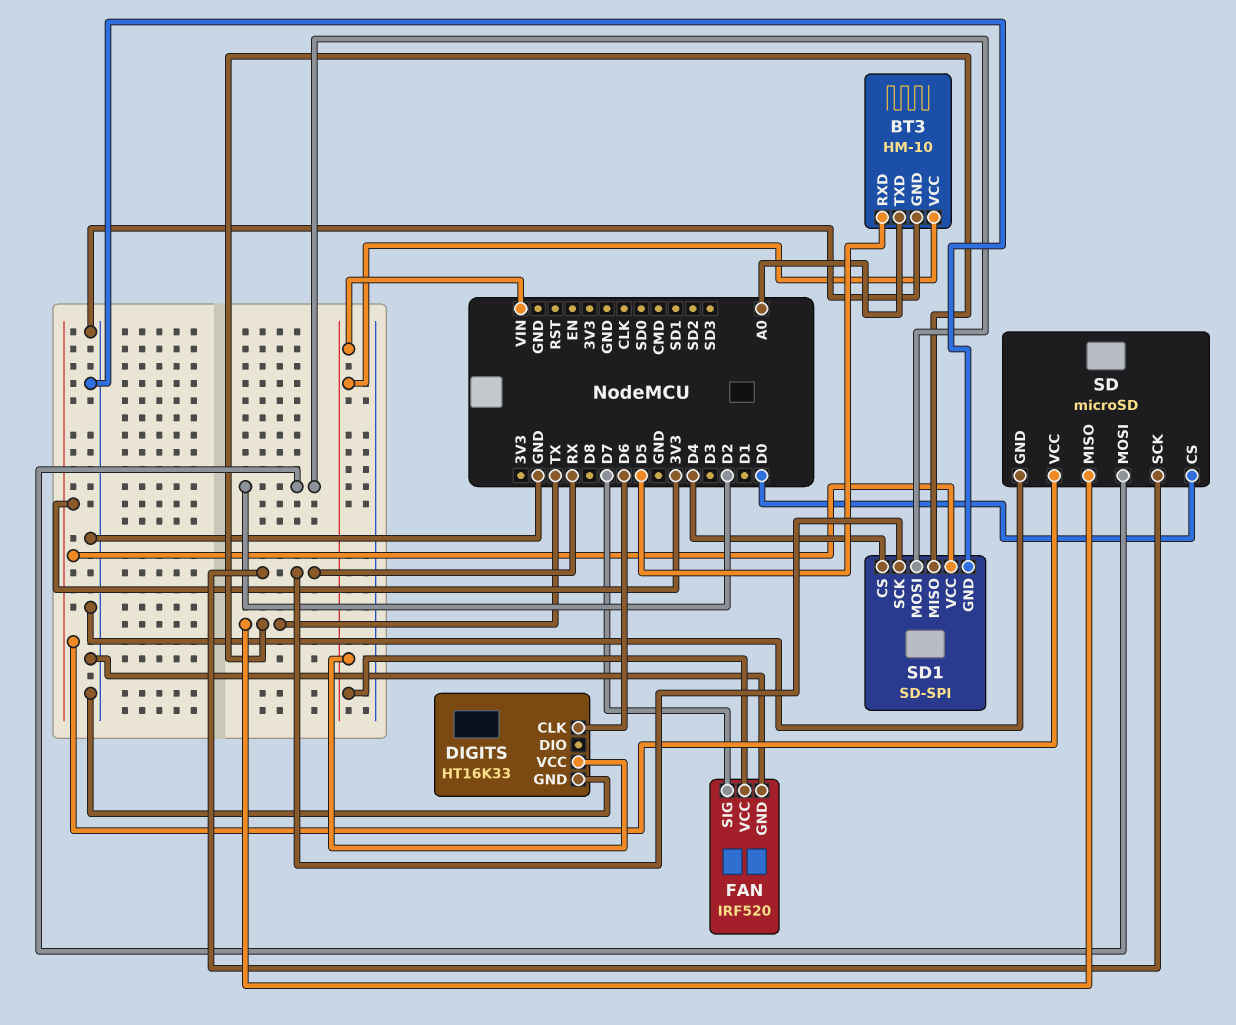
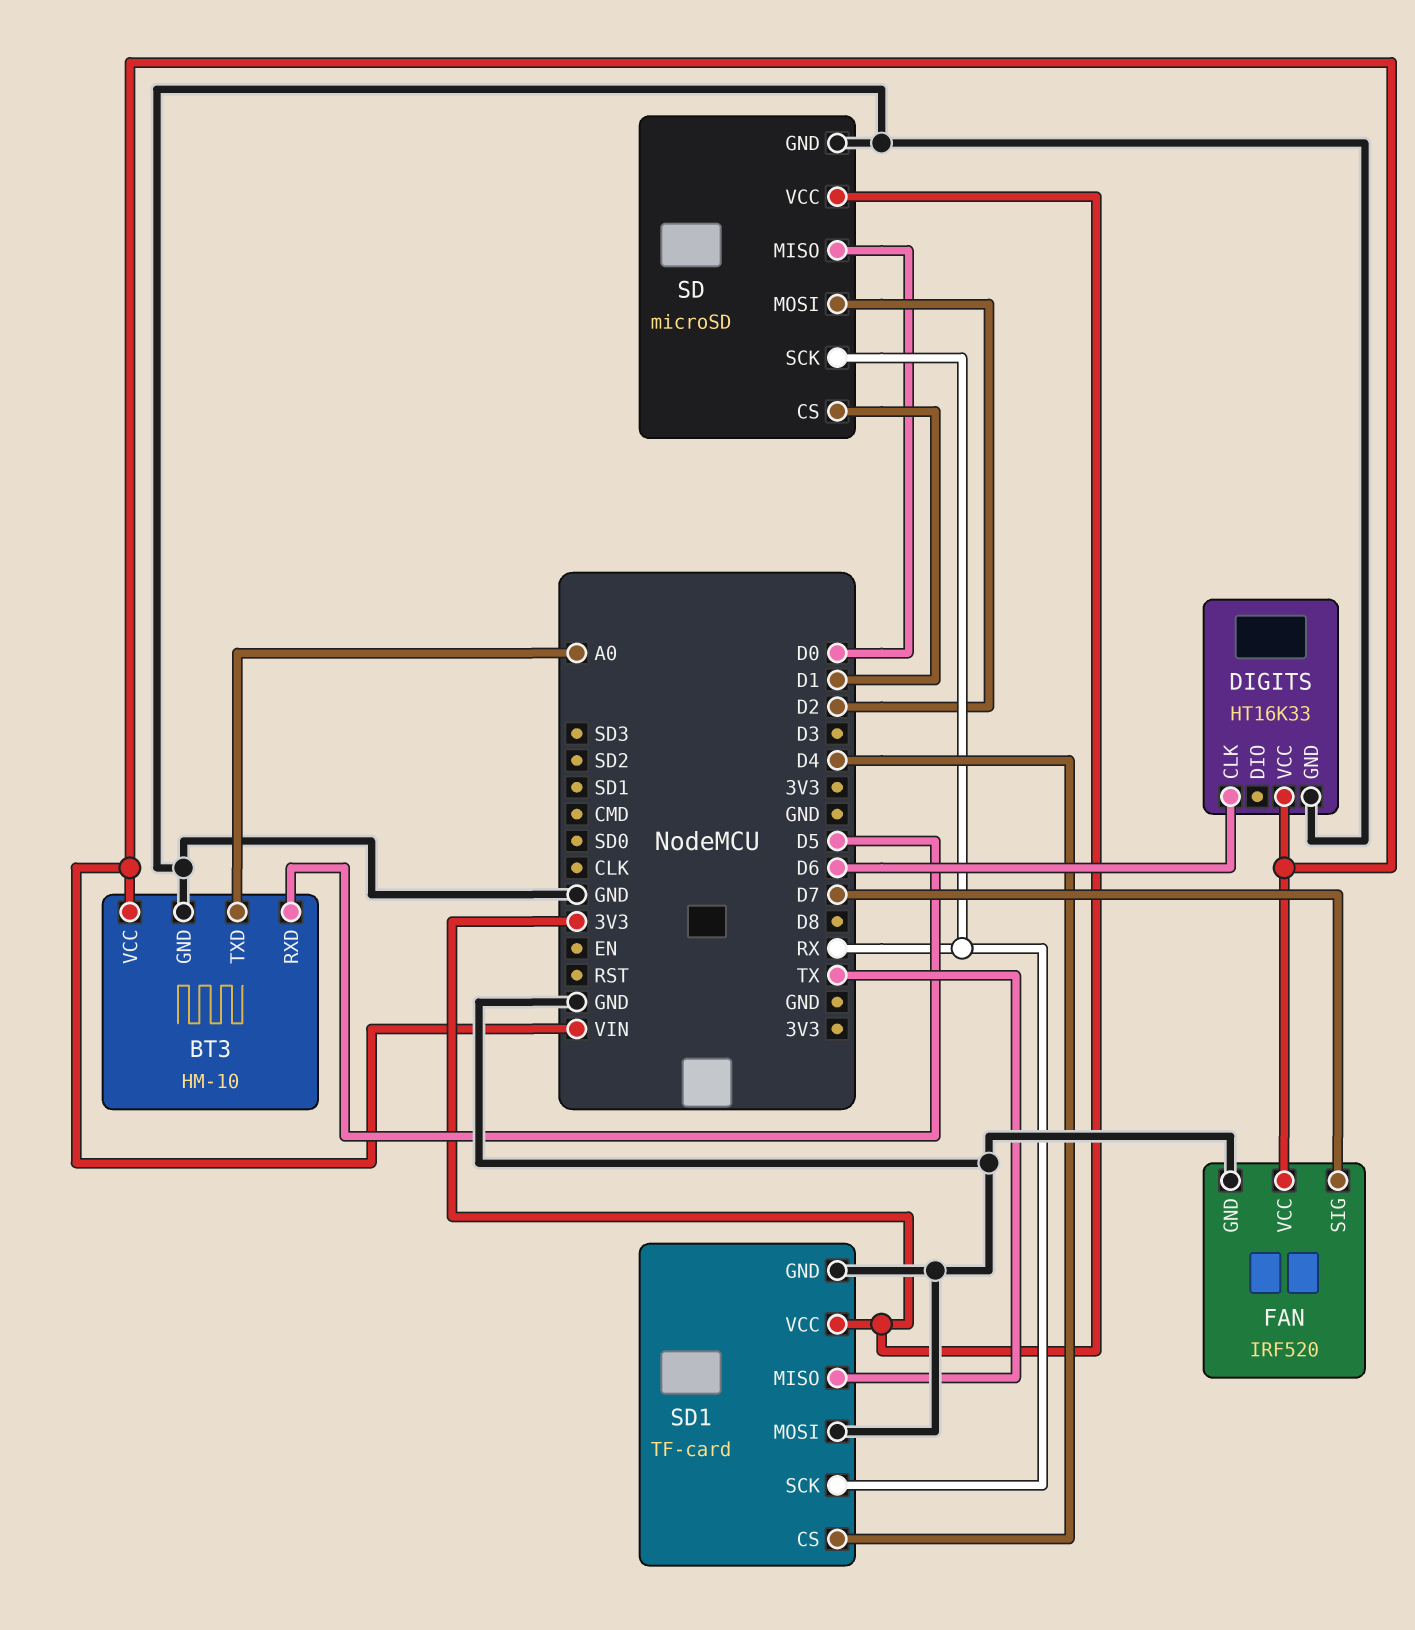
SD pin CS: D0 -> D1
SD pin MISO: TX -> D0
SD1: SD-SPI -> TF-card
SD1 pin MOSI: D2 -> GND

